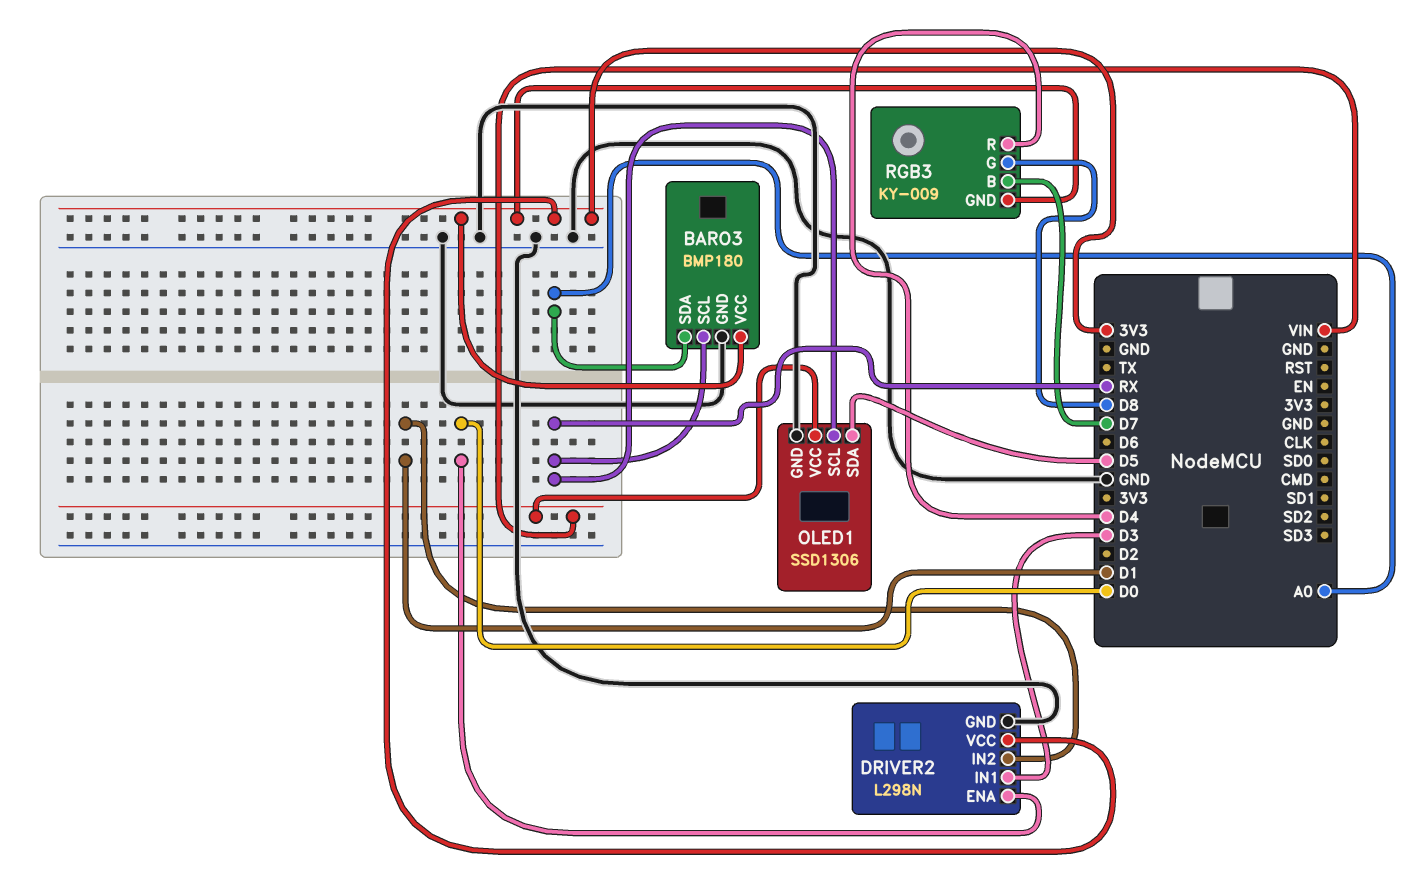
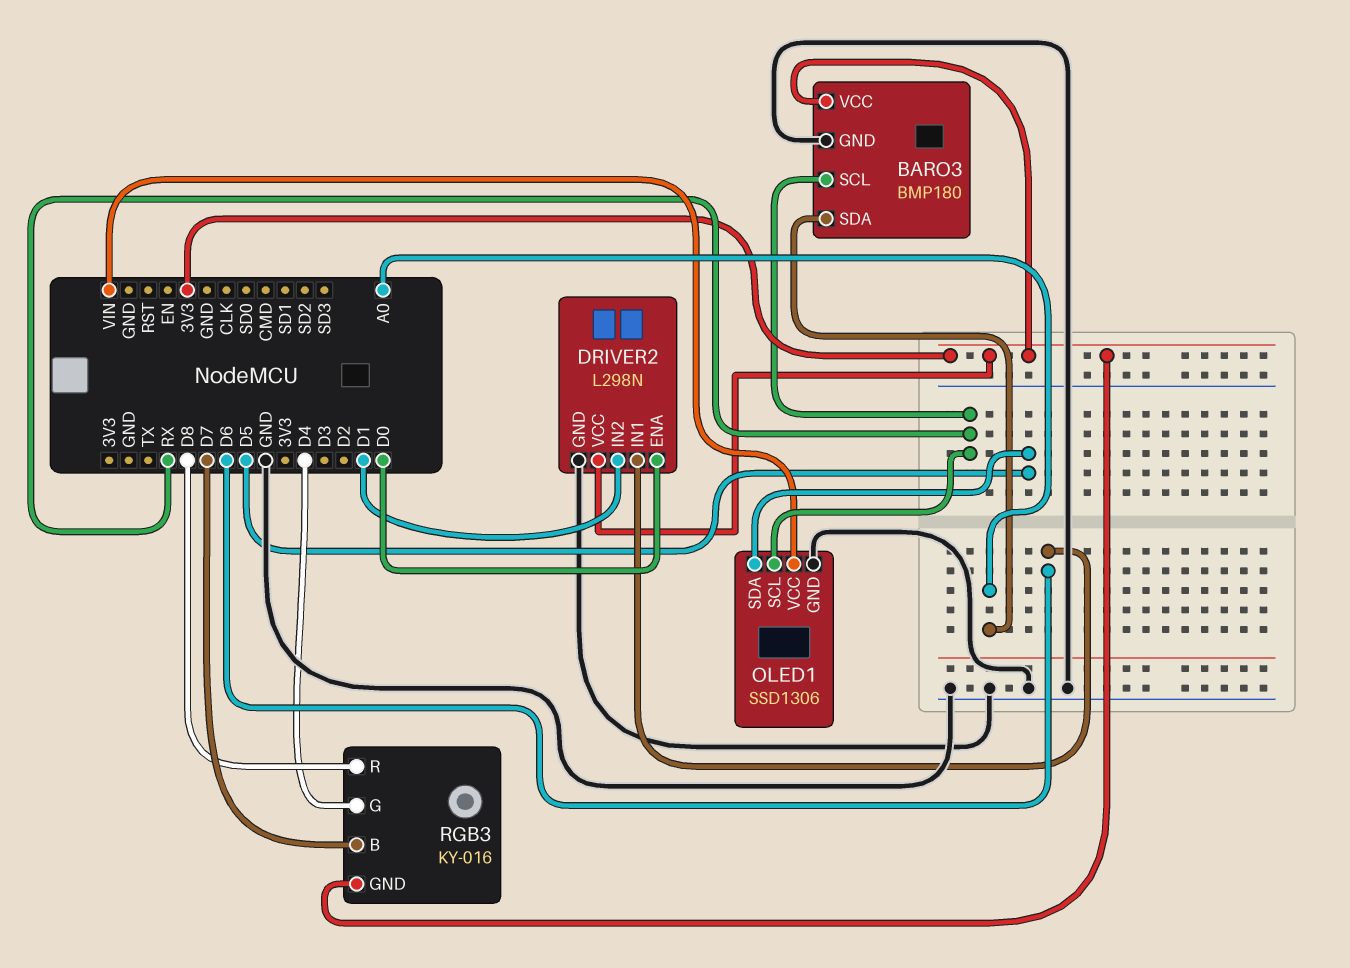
DRIVER2 pin IN1: D3 -> D6
RGB3: KY-009 -> KY-016
RGB3 pin G: D8 -> D4
RGB3 pin R: D4 -> D8

